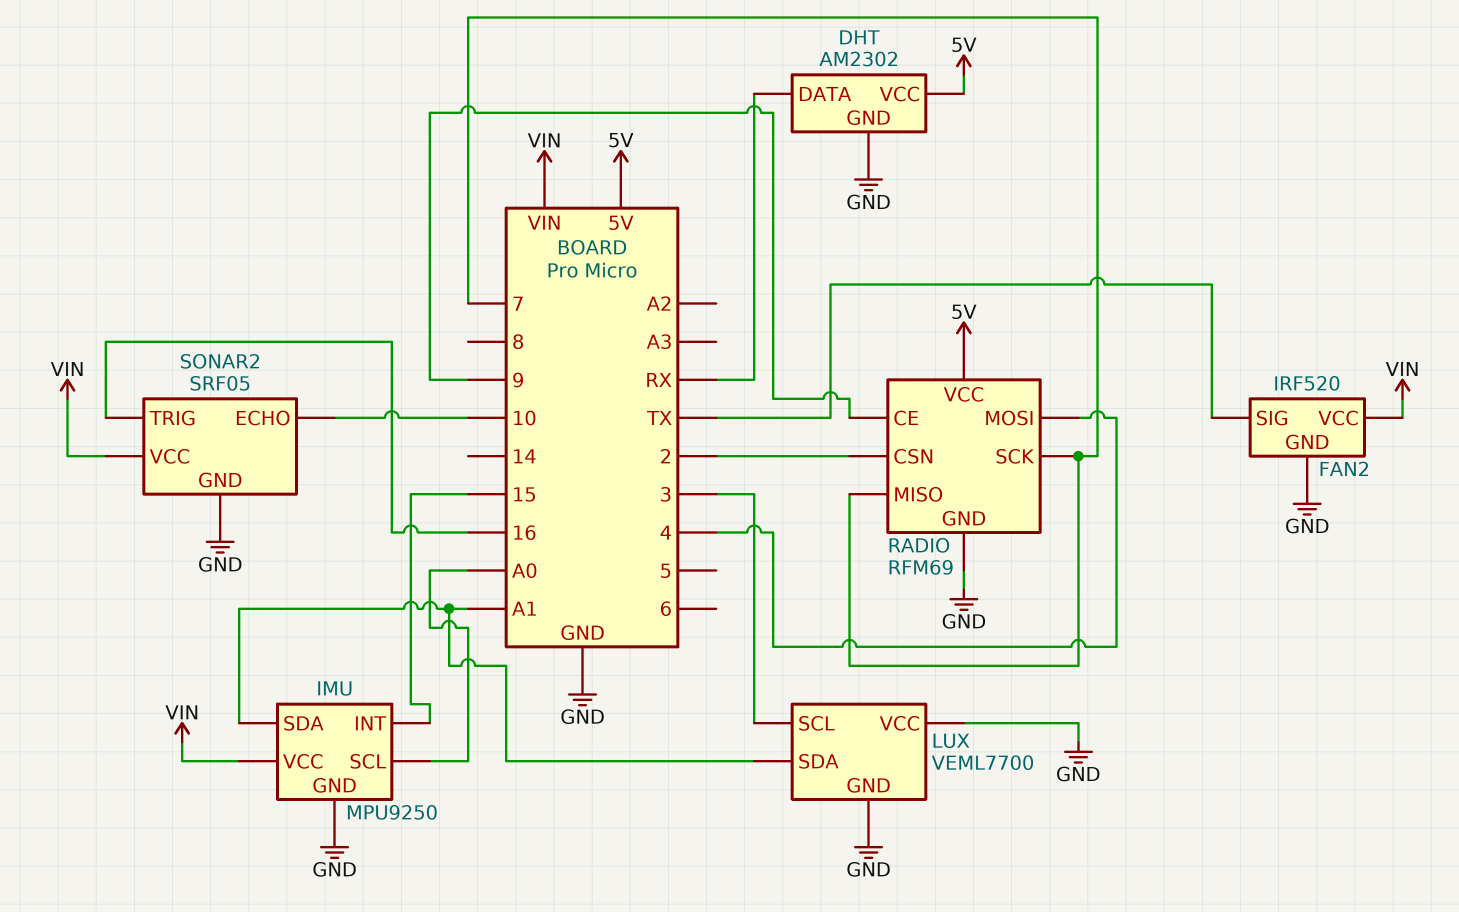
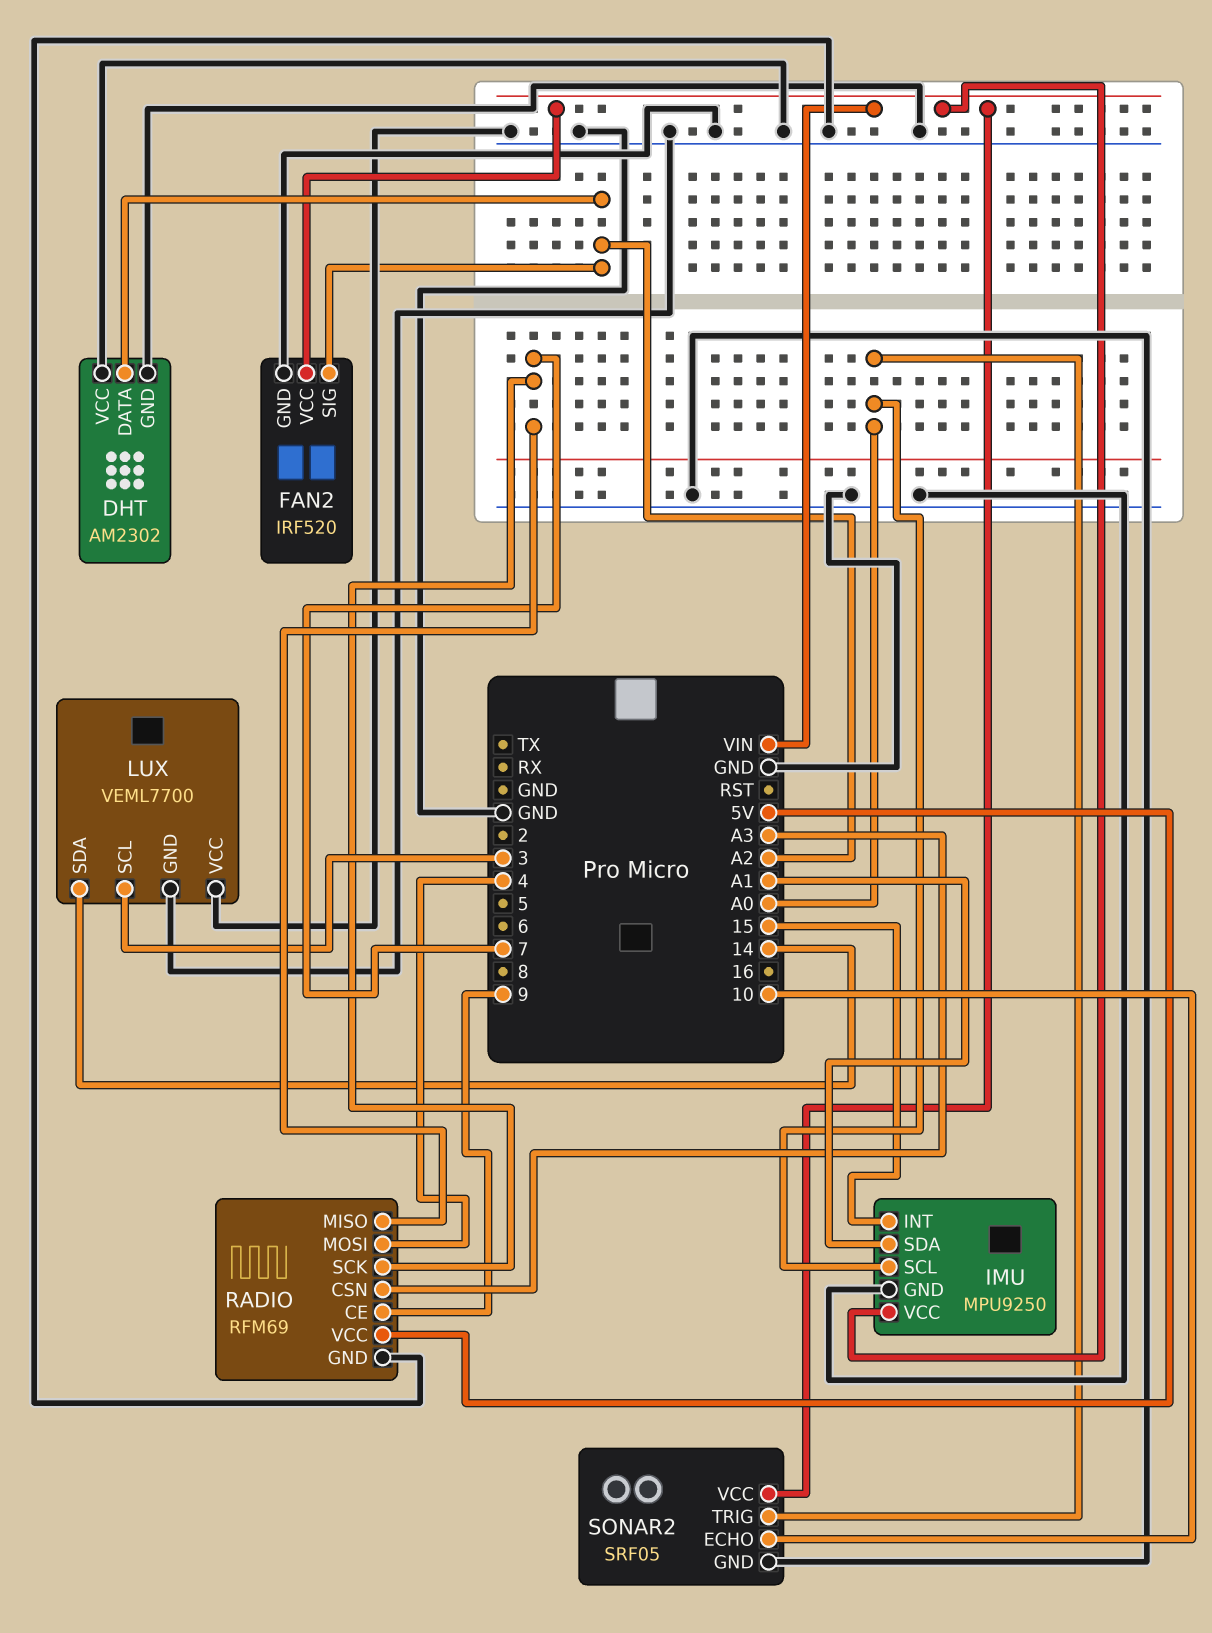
DHT pin DATA: RX -> A2
DHT pin VCC: 5V -> GND
FAN2 pin SIG: TX -> A2
LUX pin SDA: A1 -> 14
RADIO pin CSN: 2 -> A3
SONAR2 pin TRIG: 16 -> A0

